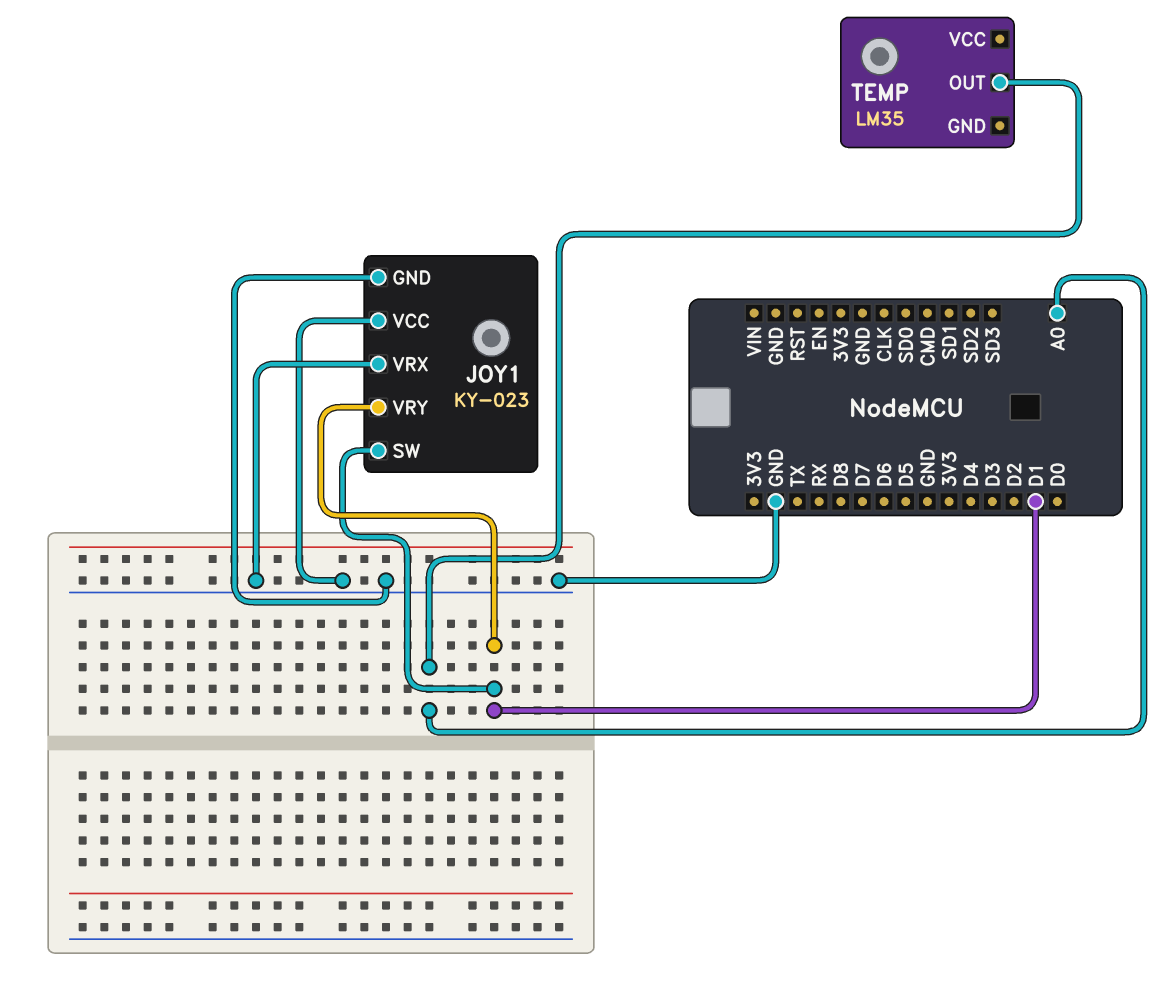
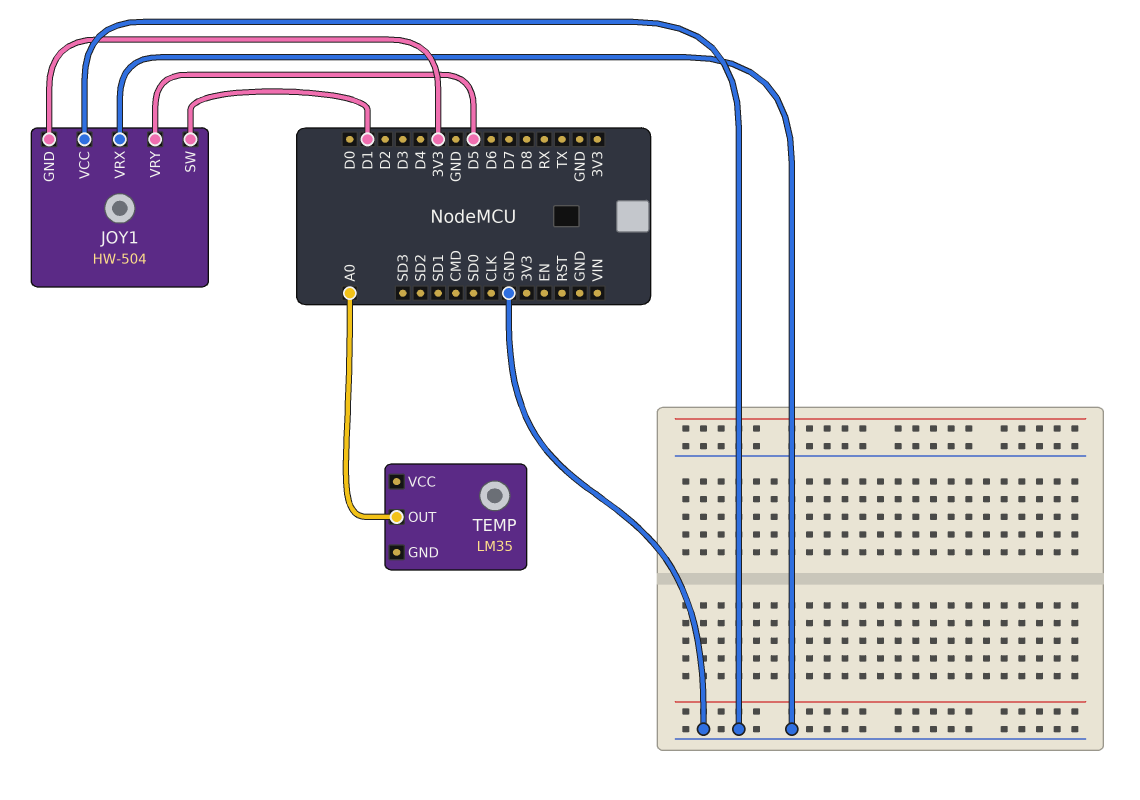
JOY1: KY-023 -> HW-504
JOY1 pin GND: GND -> 3V3
JOY1 pin VRY: D1 -> D5

